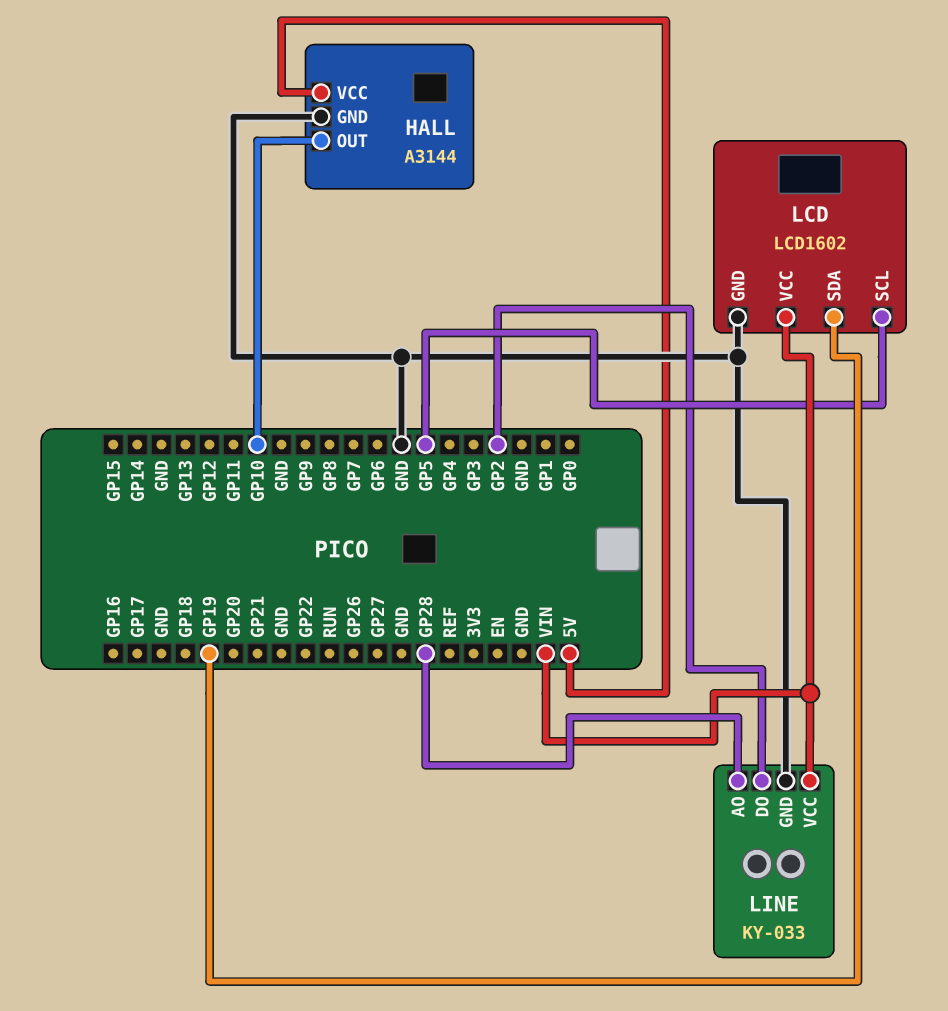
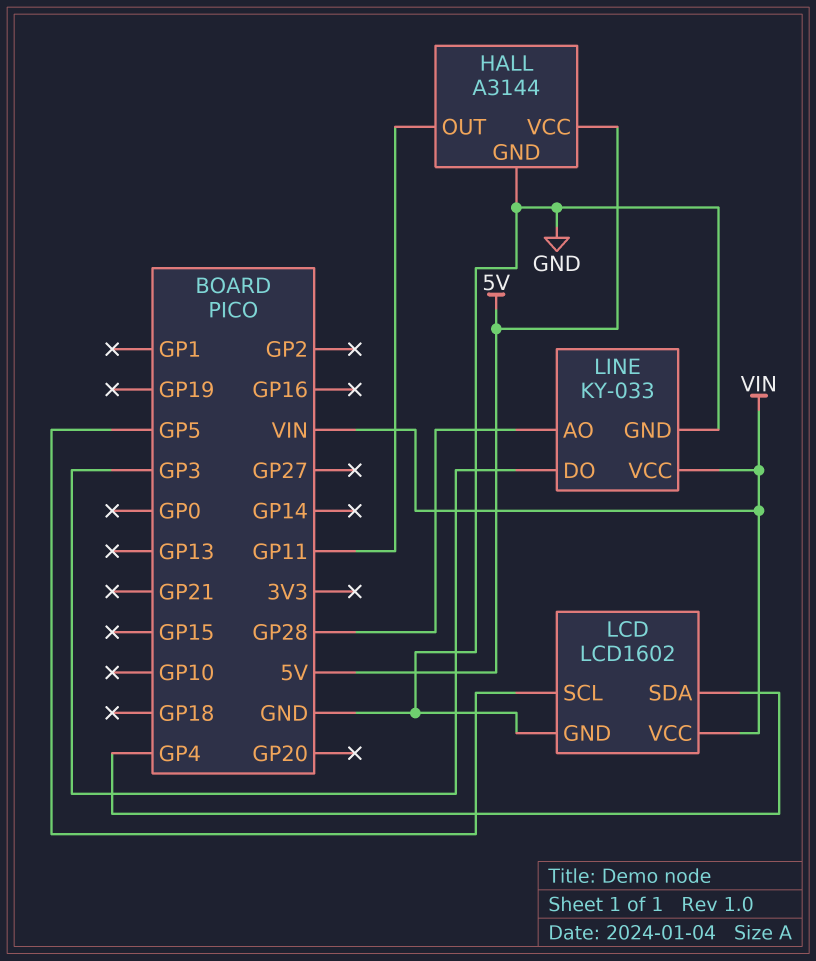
HALL pin OUT: GP10 -> GP11
LCD pin SDA: GP19 -> GP4
LINE pin DO: GP2 -> GP3

